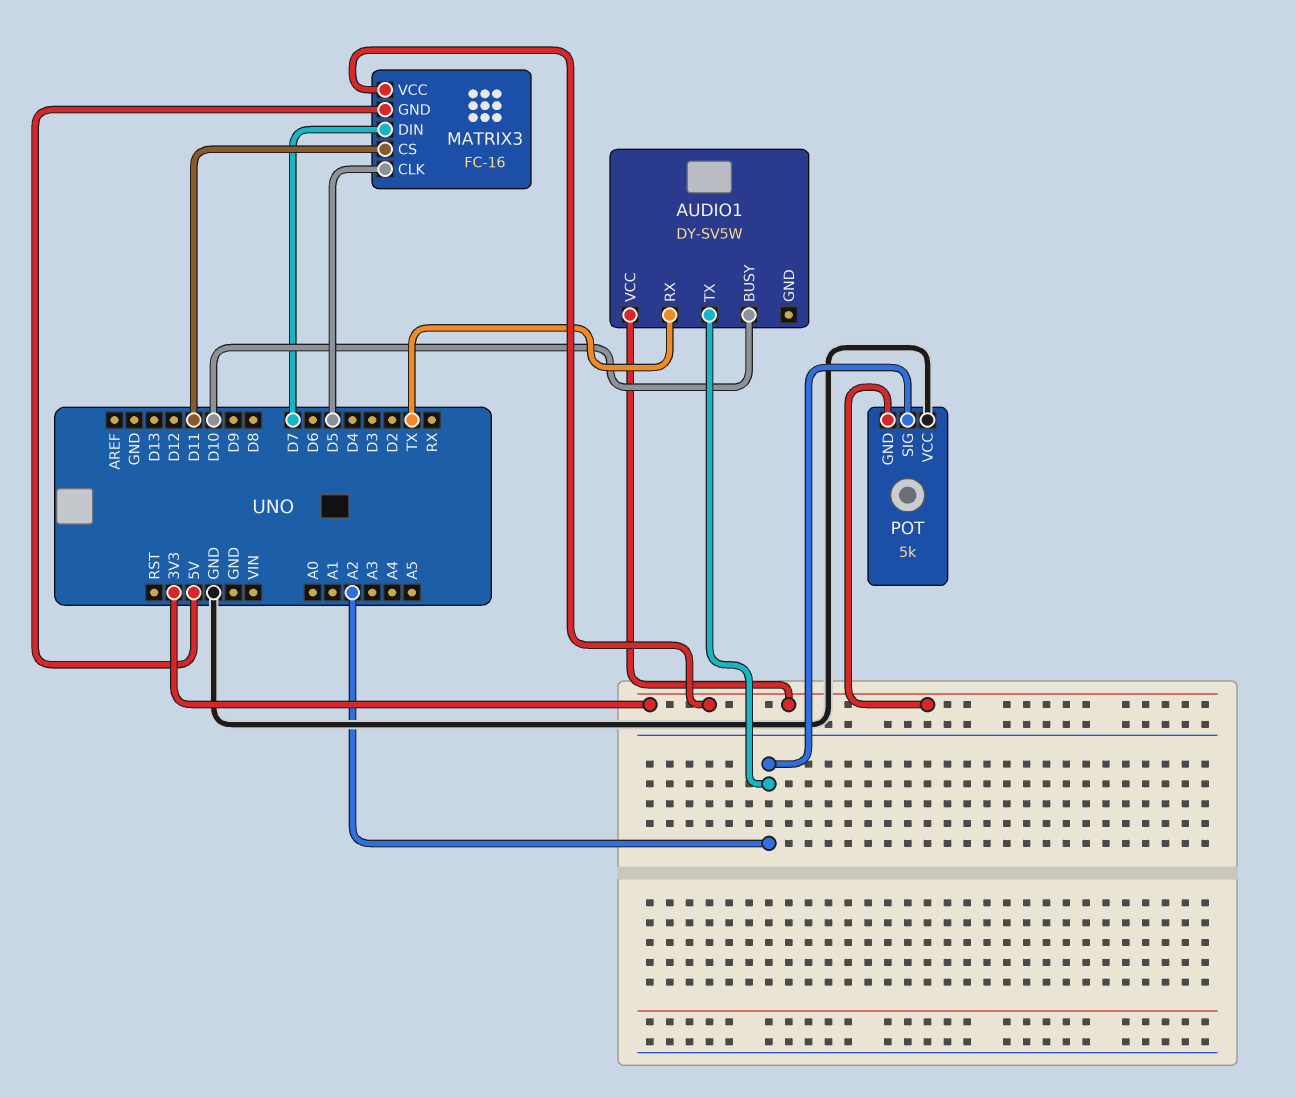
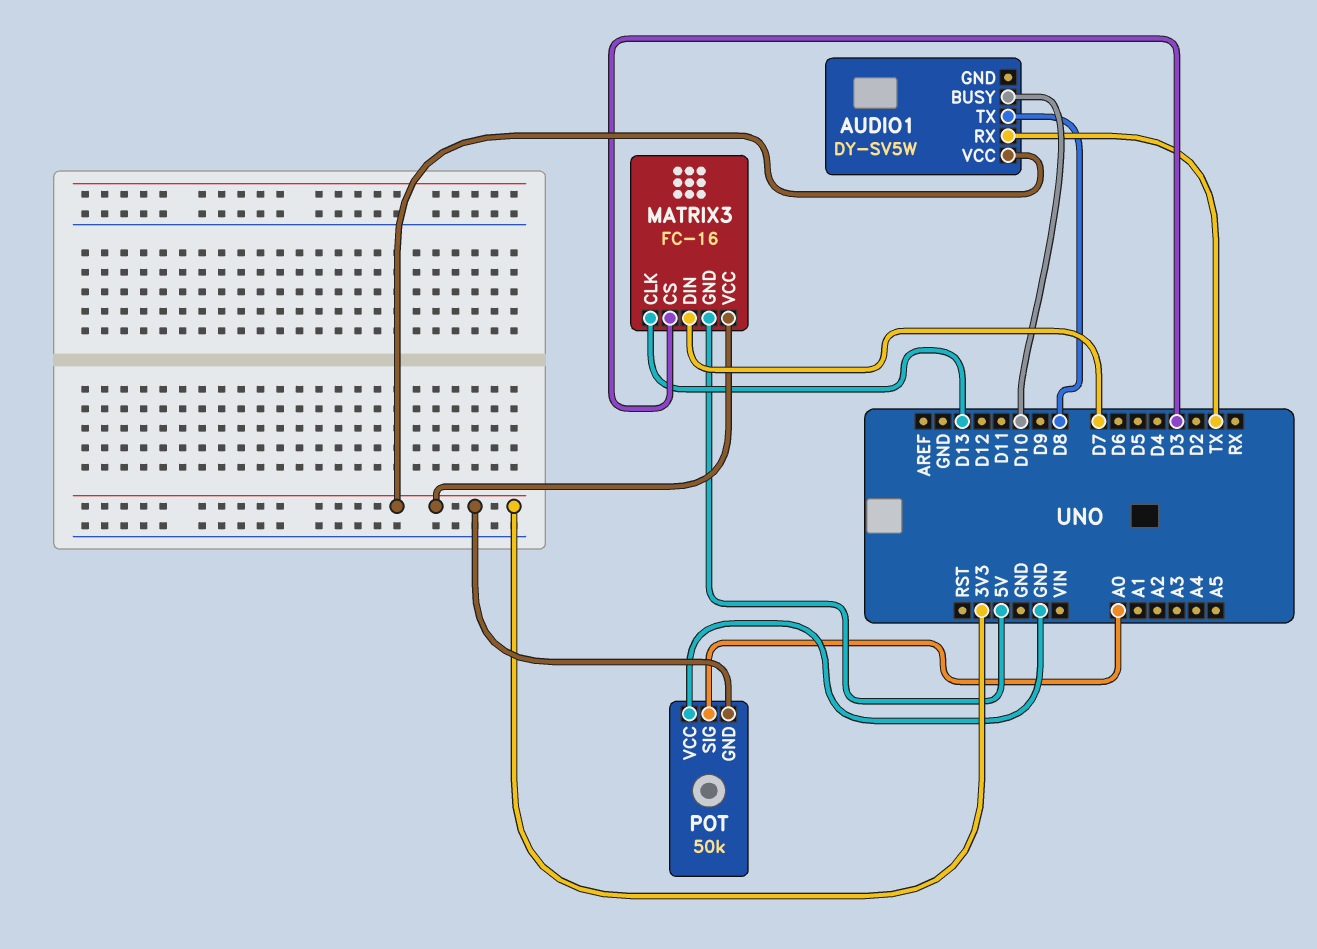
AUDIO1 pin TX: A2 -> D8
MATRIX3 pin CLK: D5 -> D13
MATRIX3 pin CS: D11 -> D3
POT: 5k -> 50k
POT pin SIG: A2 -> A0

